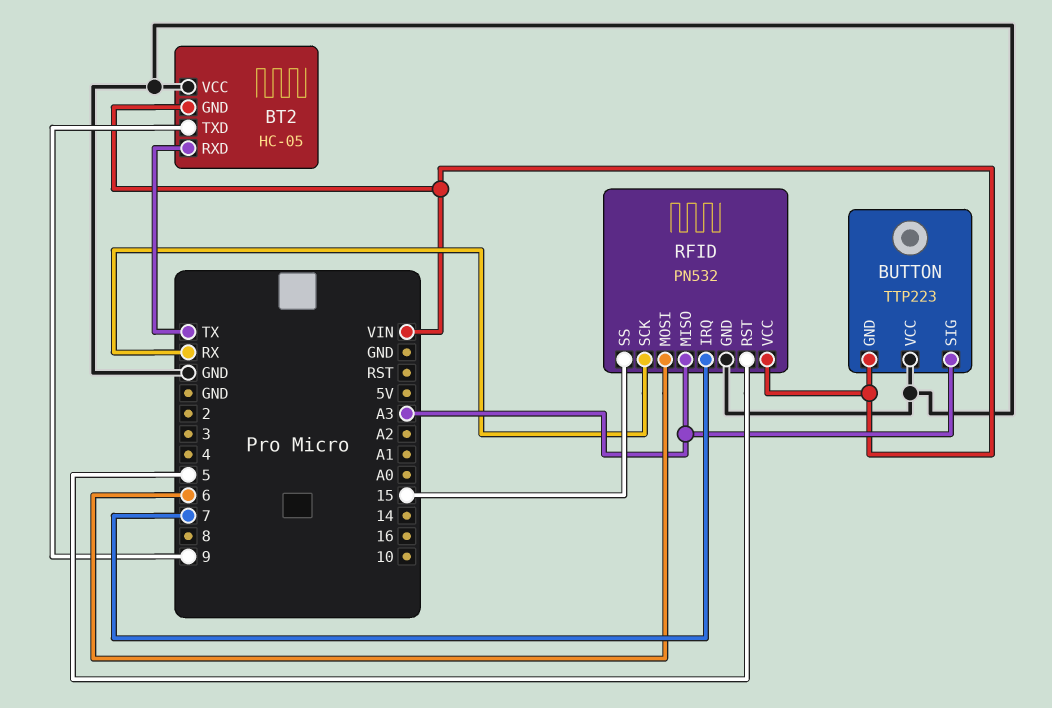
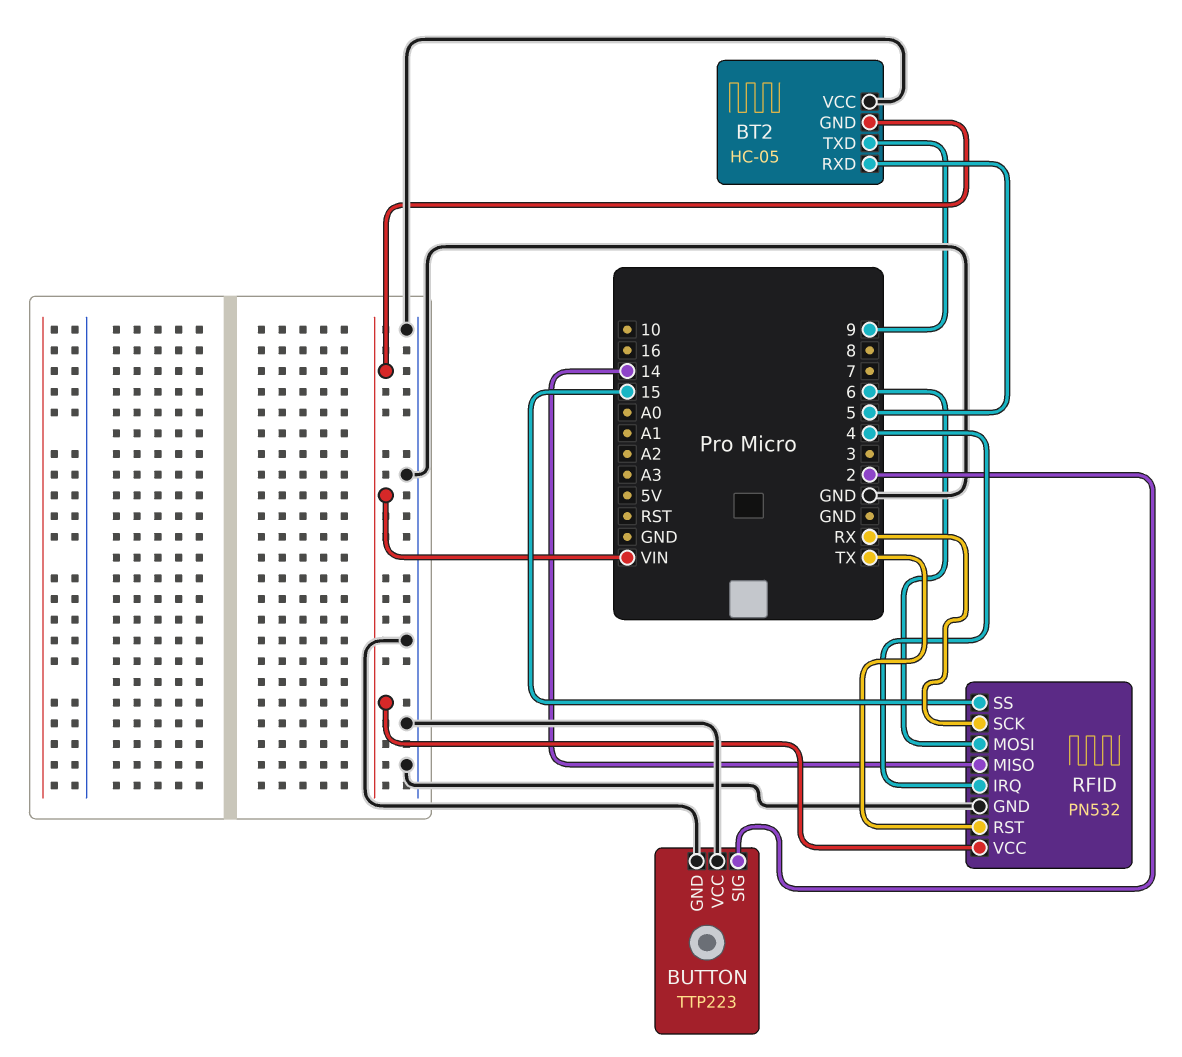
BT2 pin RXD: TX -> 5
BUTTON pin GND: VIN -> GND
BUTTON pin SIG: A3 -> 2
RFID pin IRQ: 7 -> 4
RFID pin MISO: A3 -> 14
RFID pin RST: 5 -> TX

